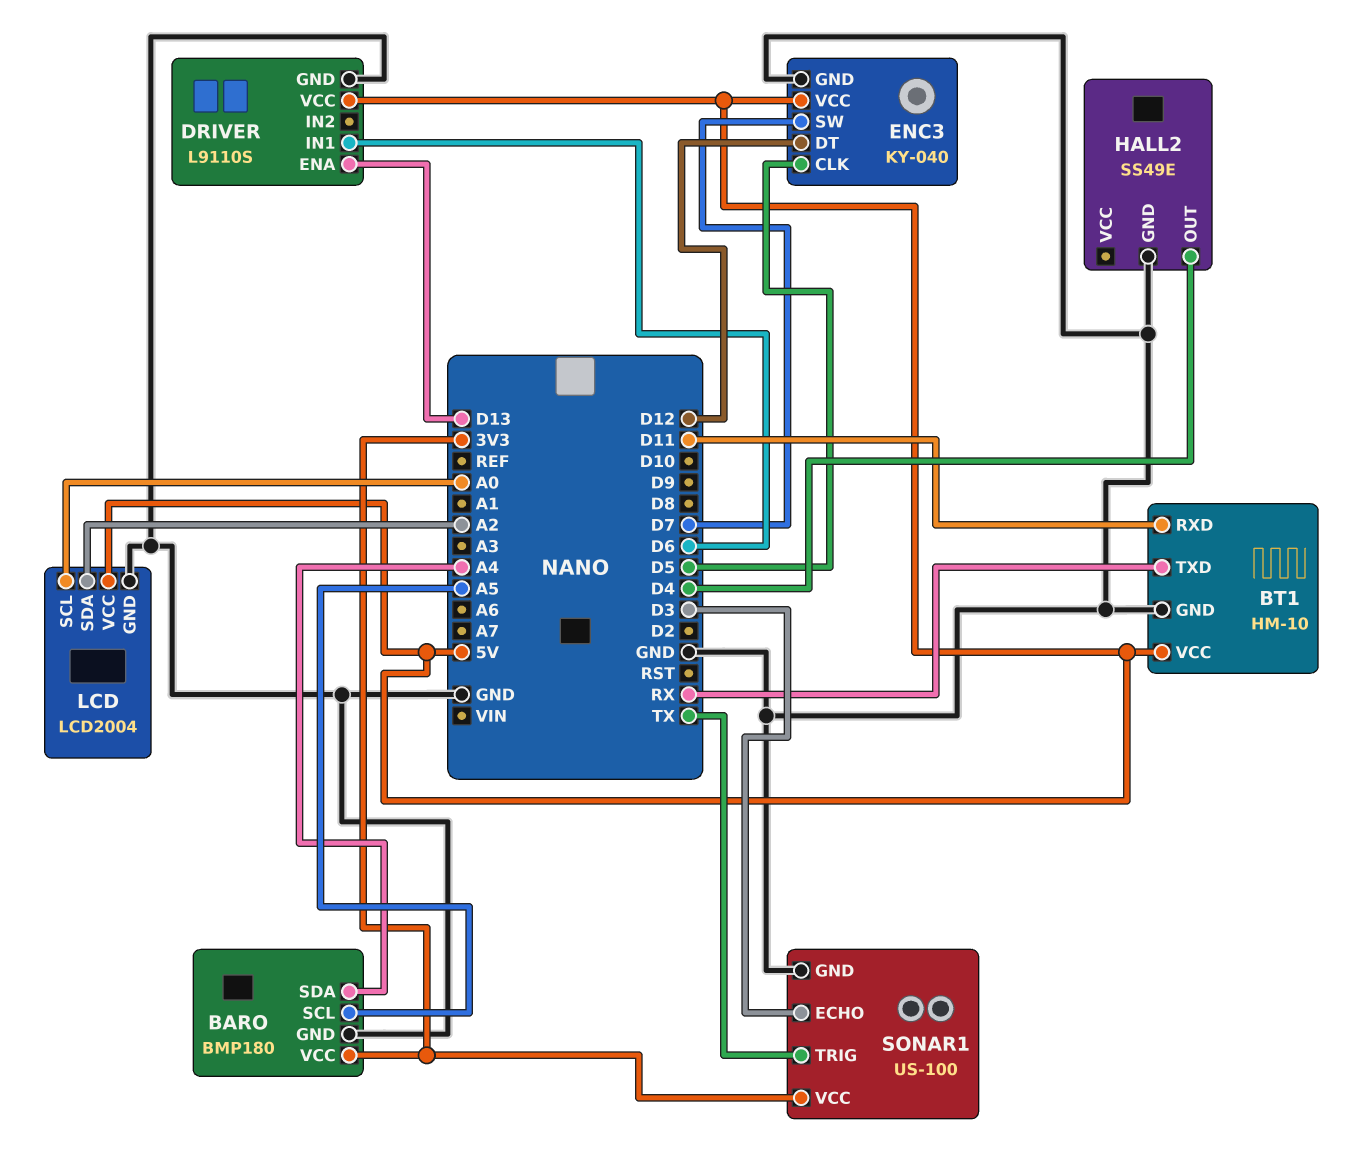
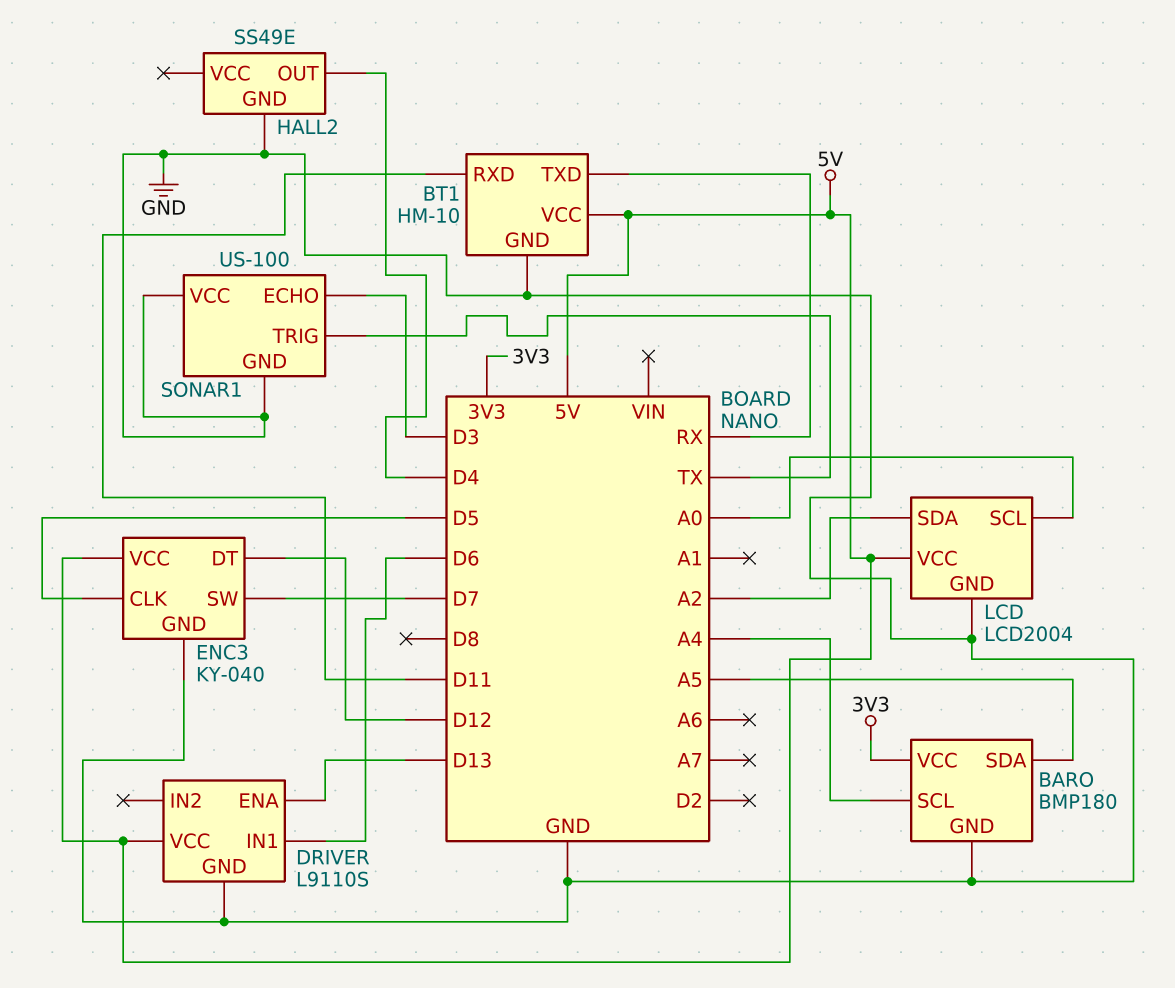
BARO pin SCL: A5 -> A4
BARO pin SDA: A4 -> A5
SONAR1 pin VCC: 3V3 -> GND

